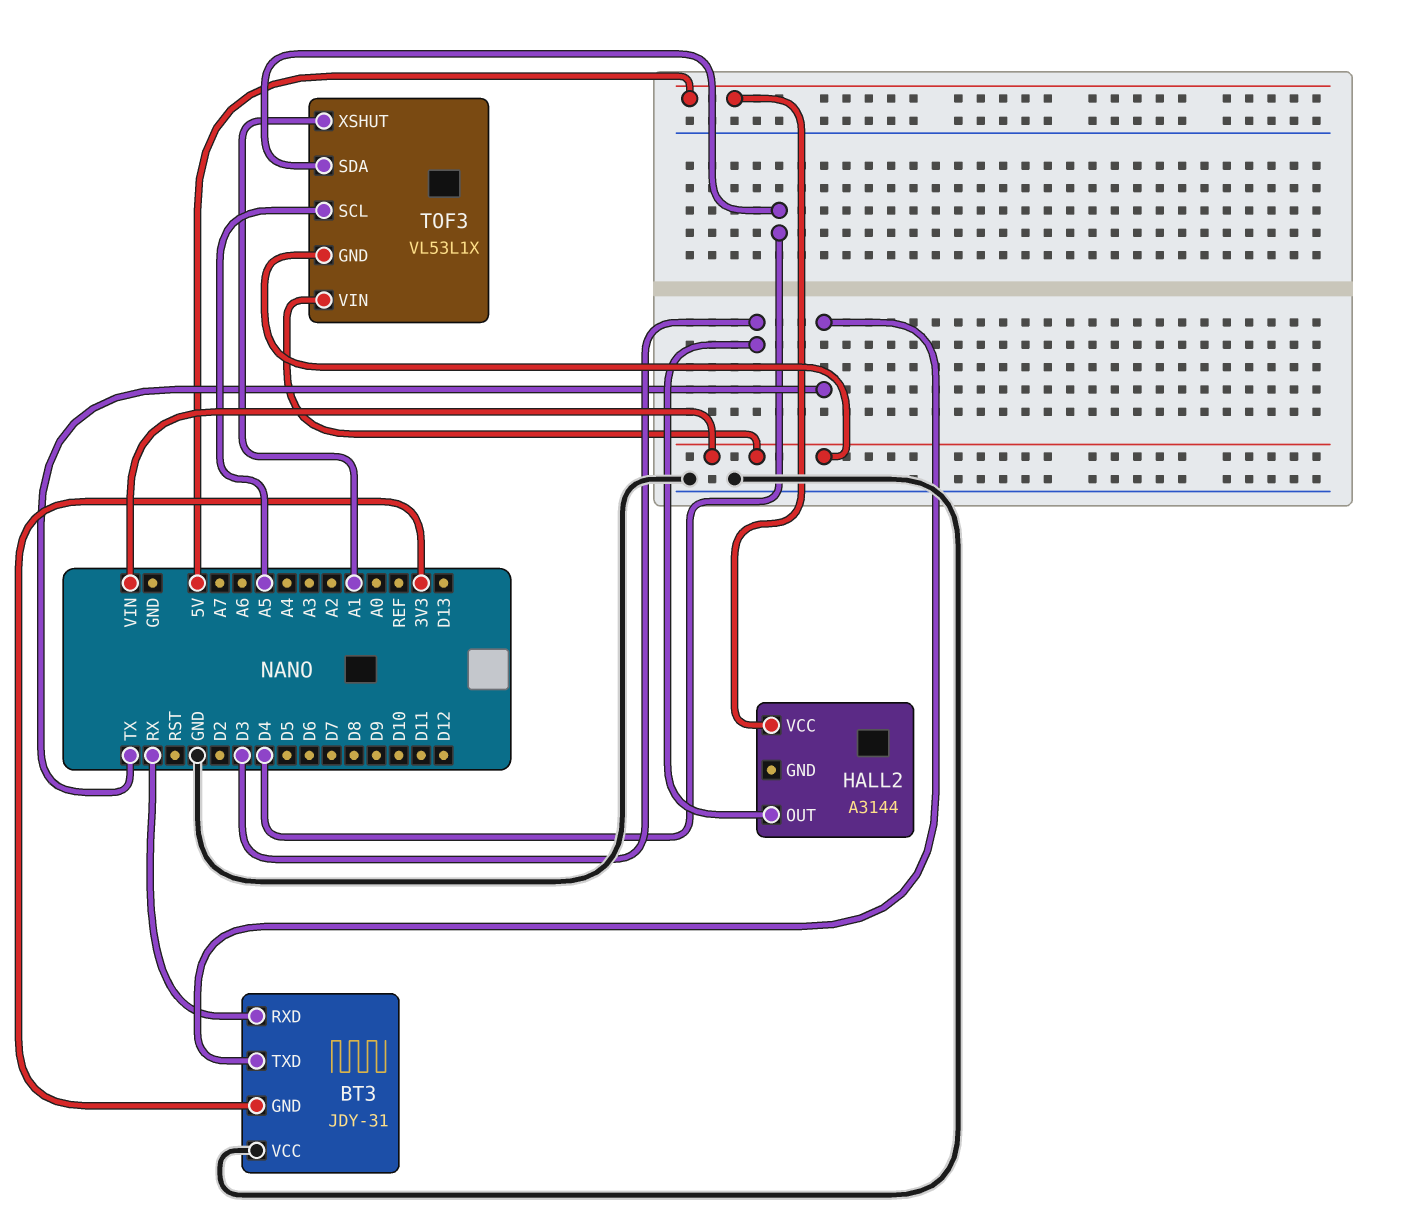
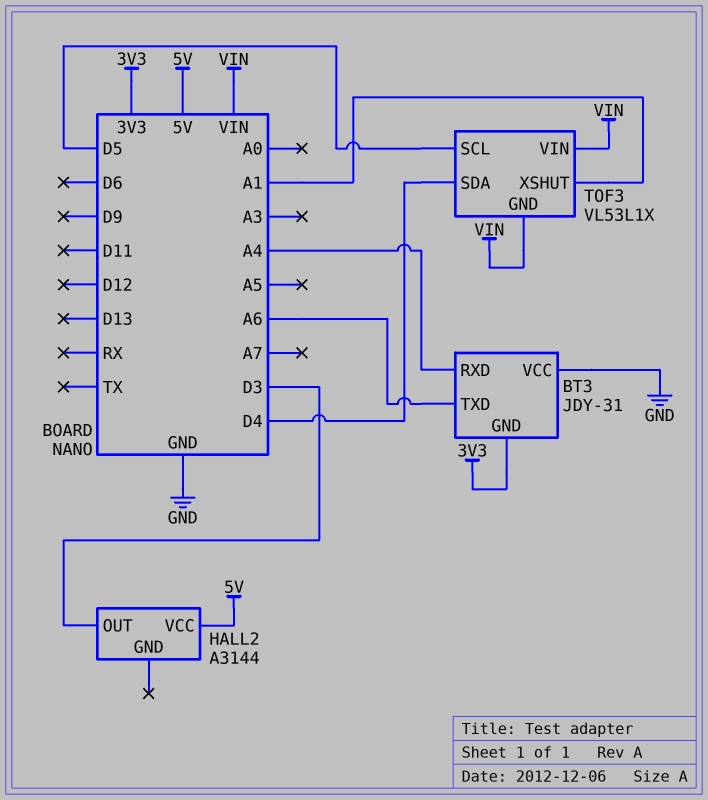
BT3 pin RXD: RX -> A4
BT3 pin TXD: TX -> A6
TOF3 pin SCL: A5 -> D5

